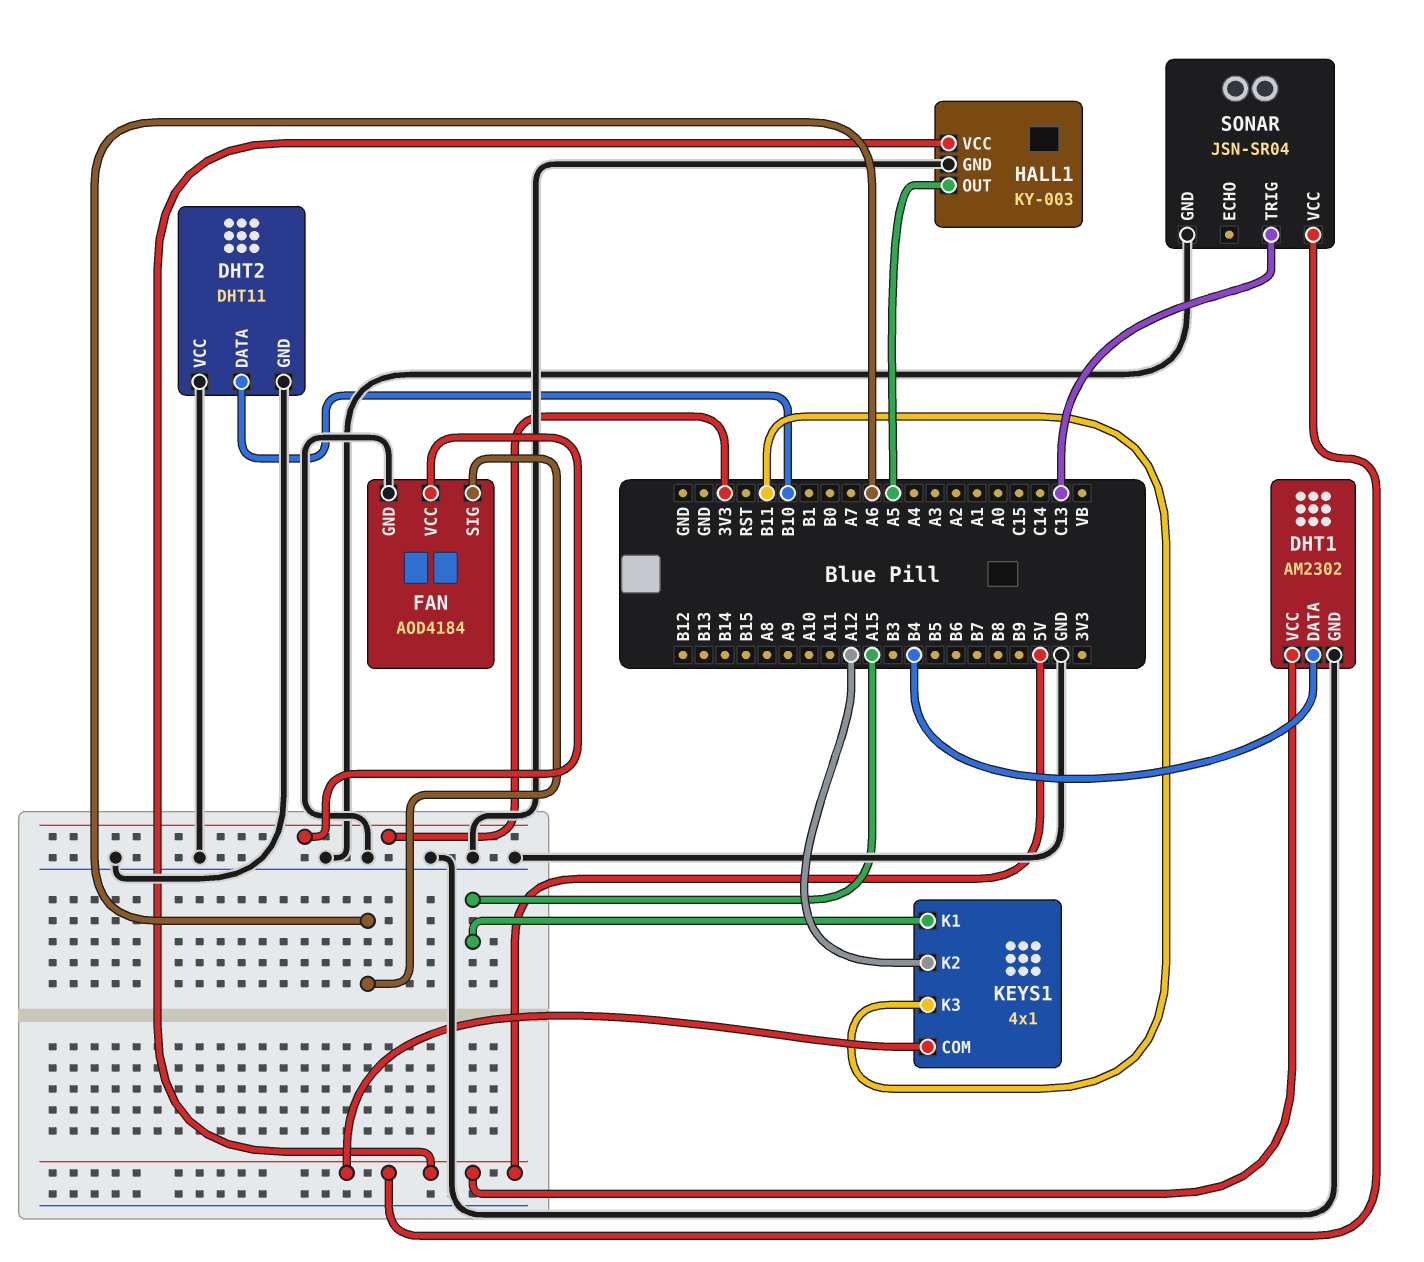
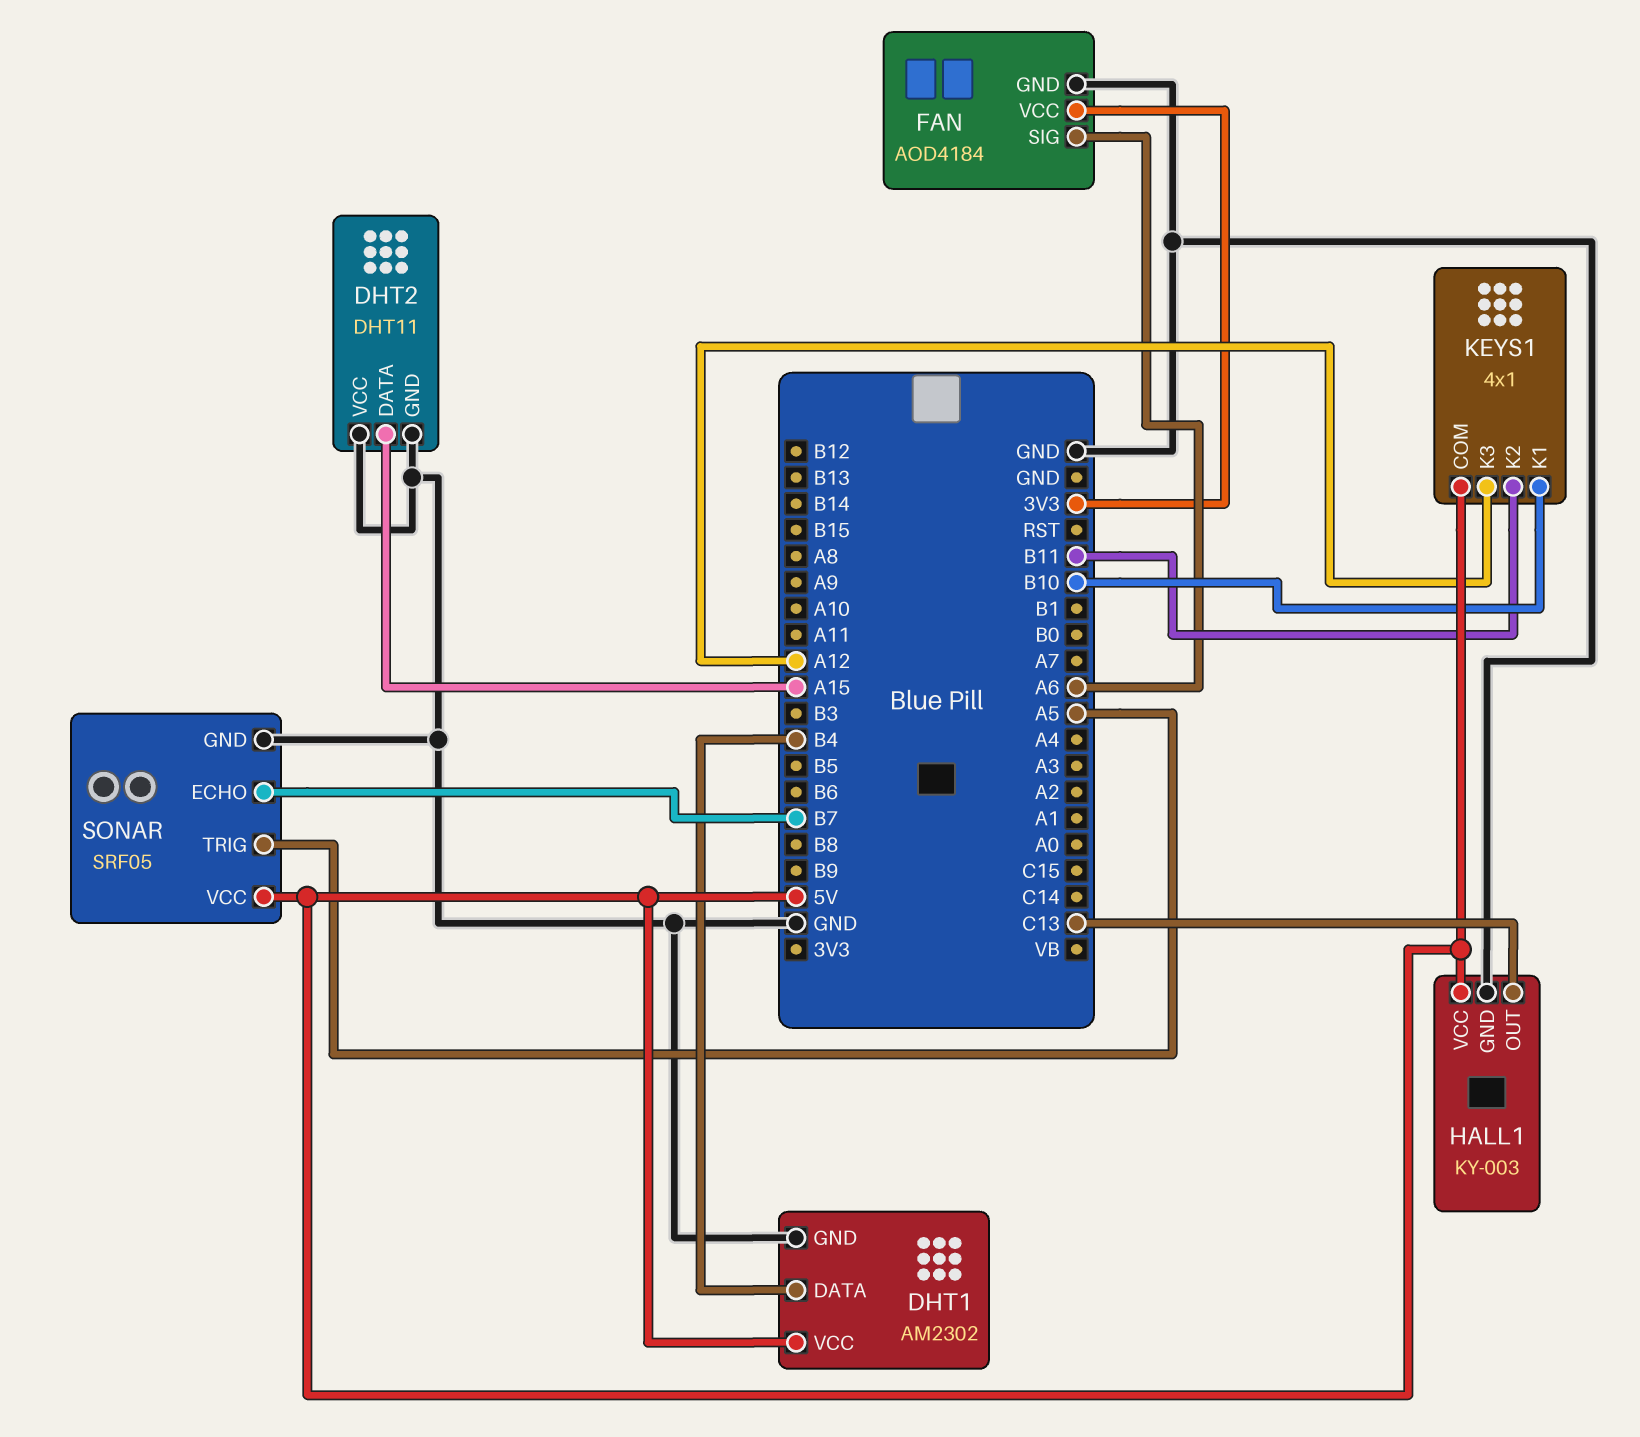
DHT2 pin DATA: B10 -> A15
HALL1 pin OUT: A5 -> C13
KEYS1 pin K1: A15 -> B10
KEYS1 pin K2: A12 -> B11
KEYS1 pin K3: B11 -> A12
SONAR: JSN-SR04 -> SRF05
SONAR pin ECHO: none -> B7
SONAR pin TRIG: C13 -> A5

